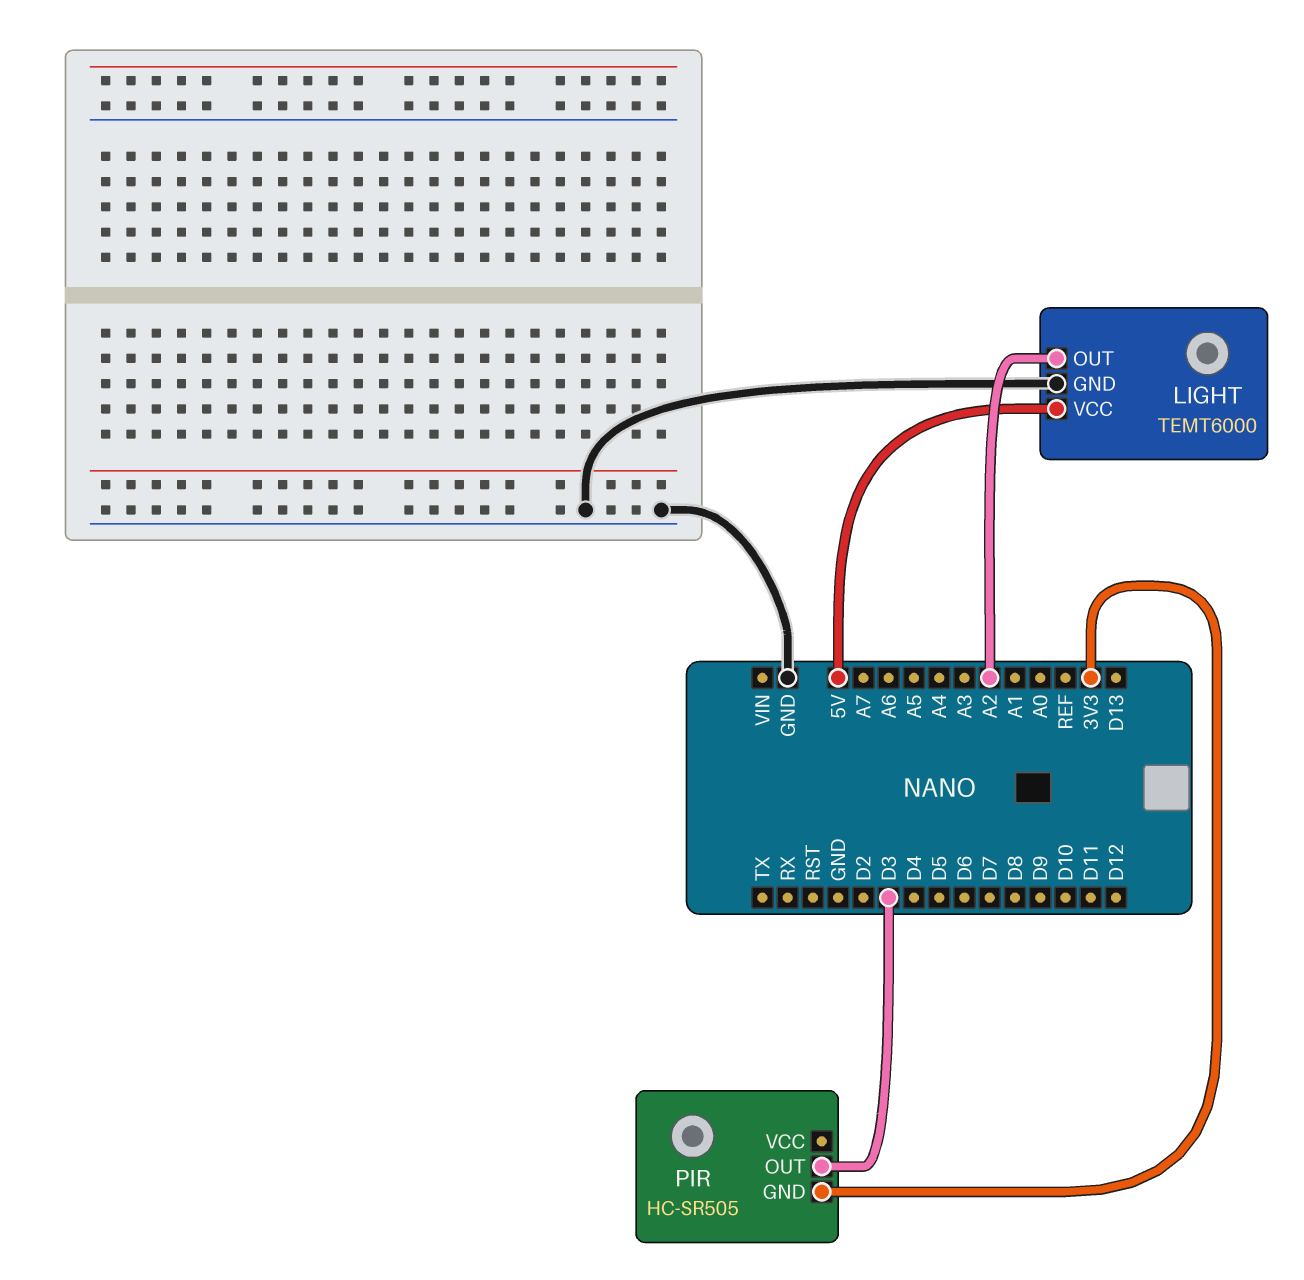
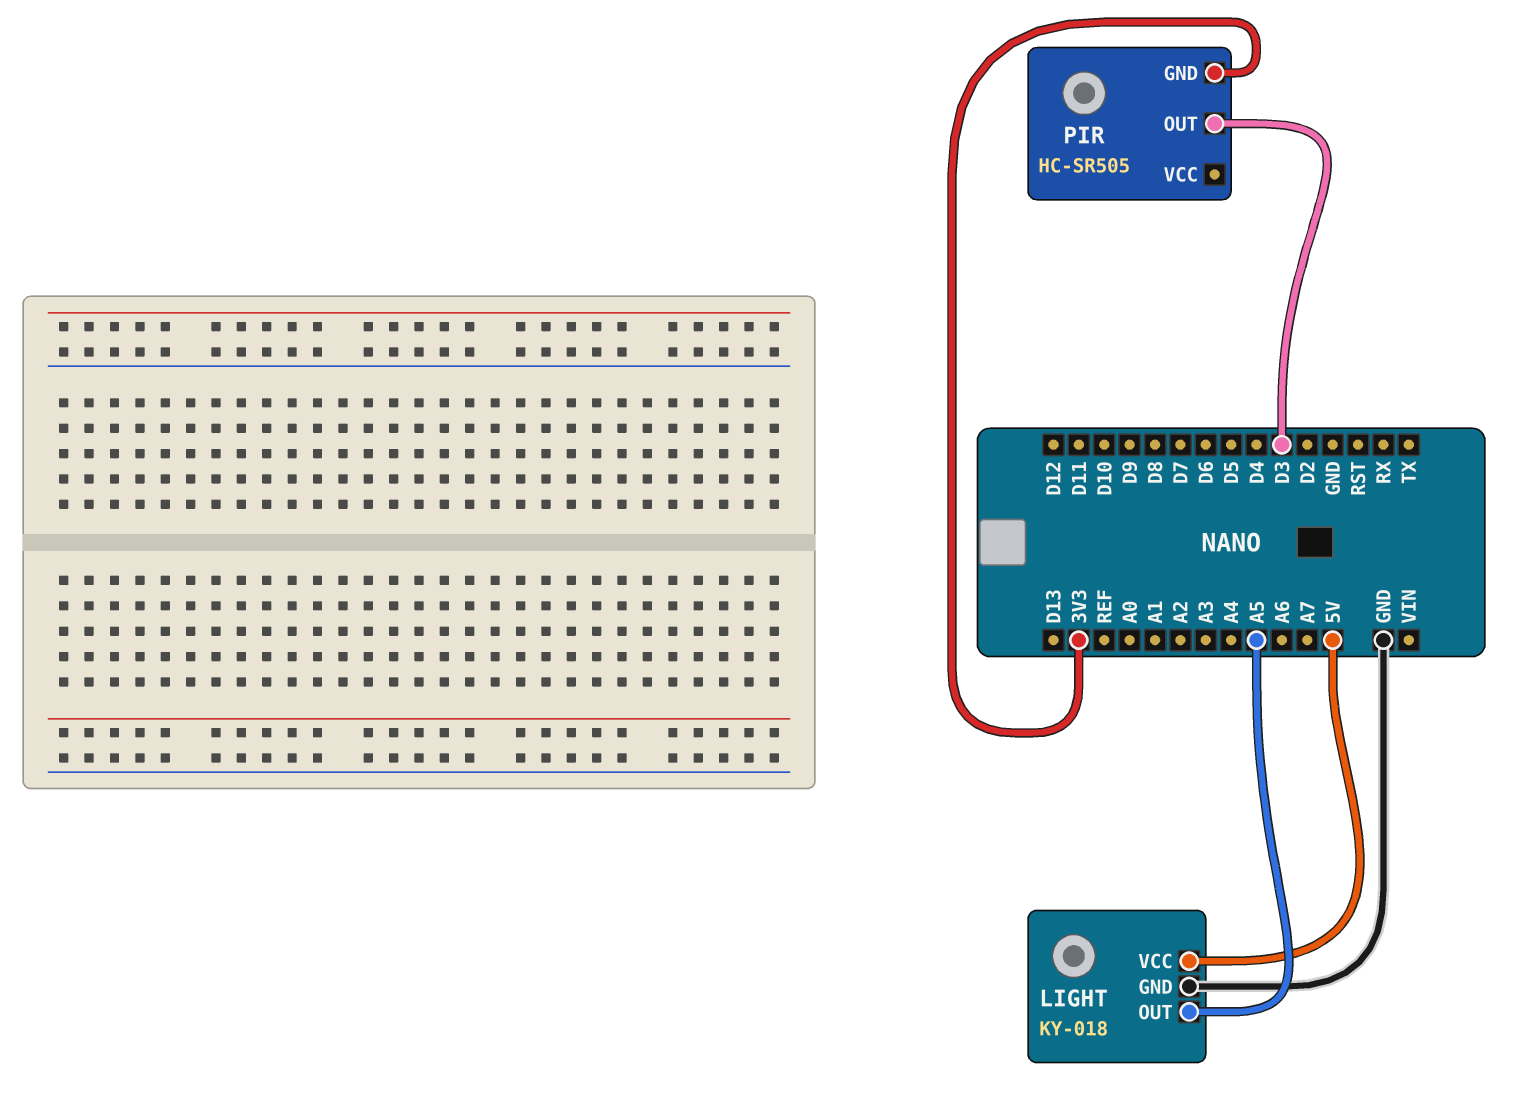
LIGHT: TEMT6000 -> KY-018
LIGHT pin OUT: A2 -> A5

